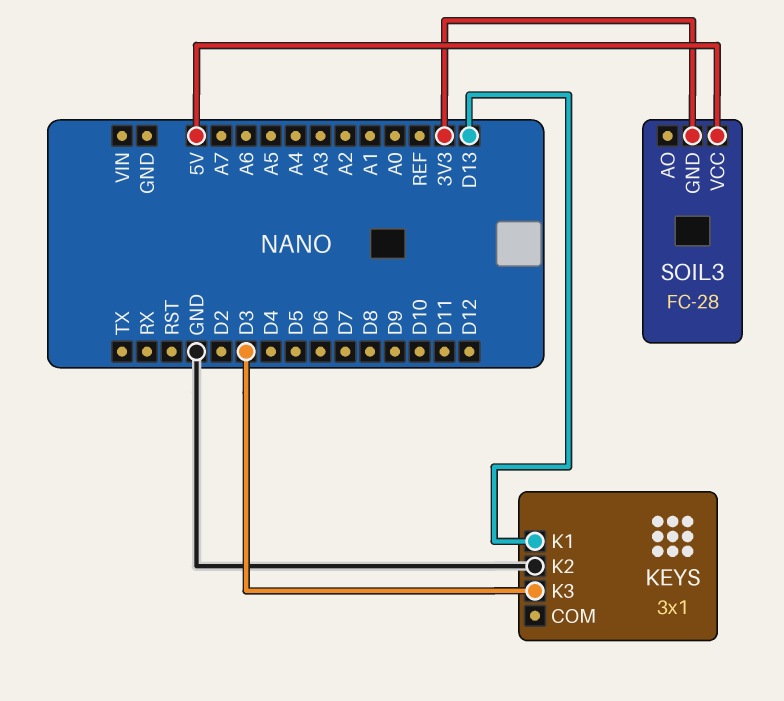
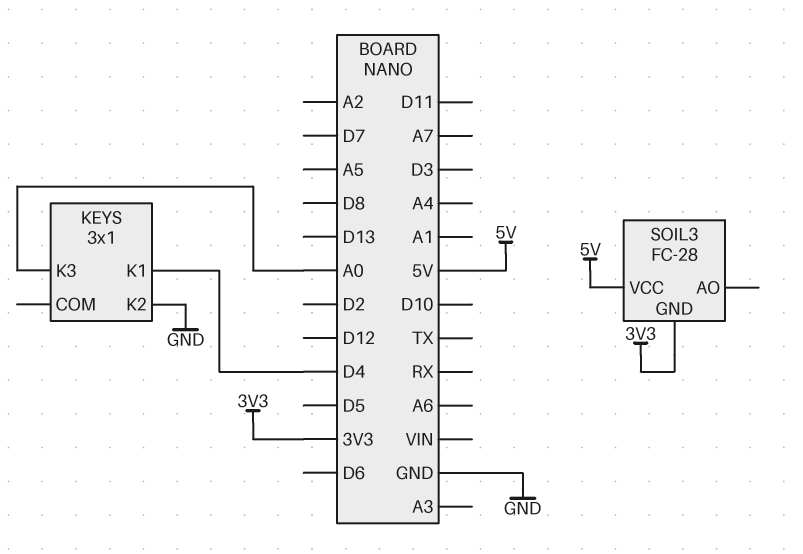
KEYS pin K1: D13 -> D4
KEYS pin K3: D3 -> A0

